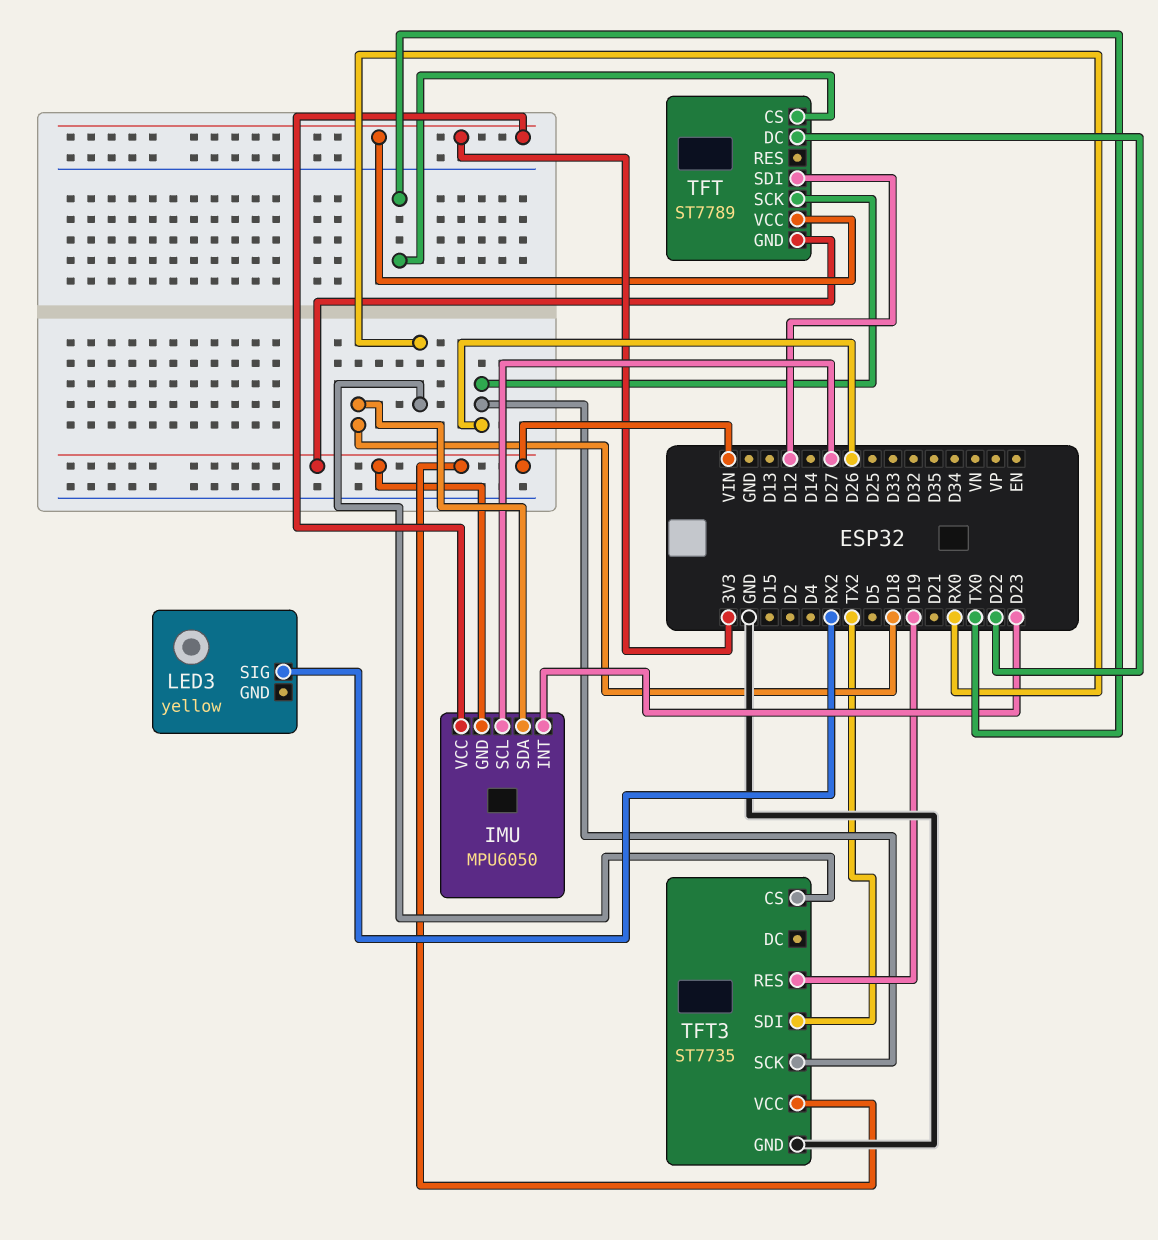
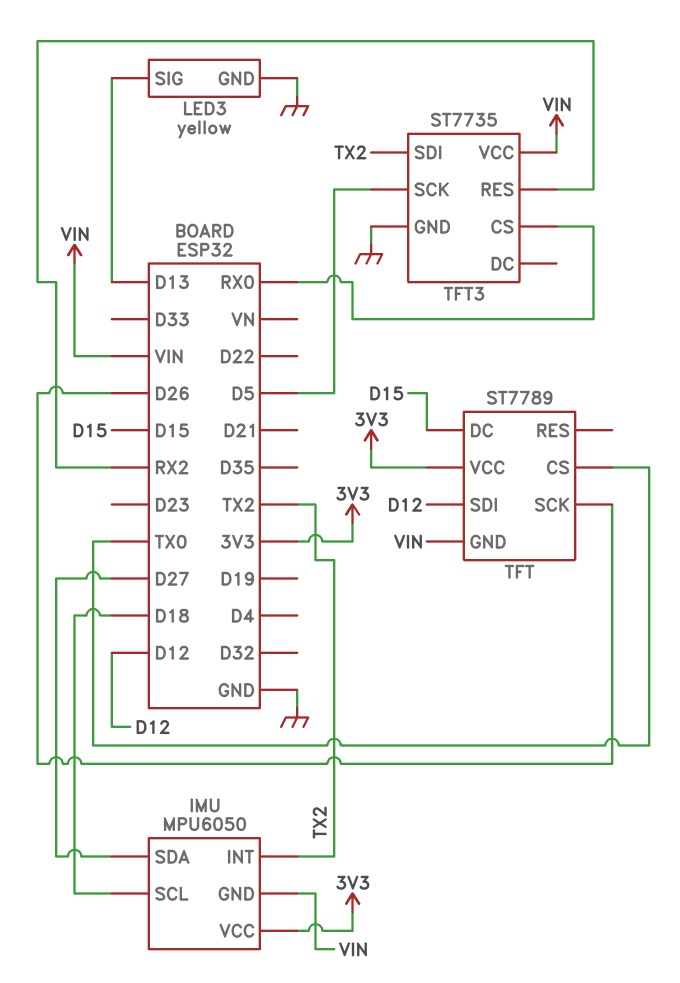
IMU pin INT: D23 -> TX2
IMU pin SCL: D27 -> D18
IMU pin SDA: D18 -> D27
LED3 pin GND: none -> GND
LED3 pin SIG: RX2 -> D13
TFT pin DC: D22 -> D15
TFT3 pin RES: D19 -> RX2
TFT3 pin SCK: D26 -> D5

